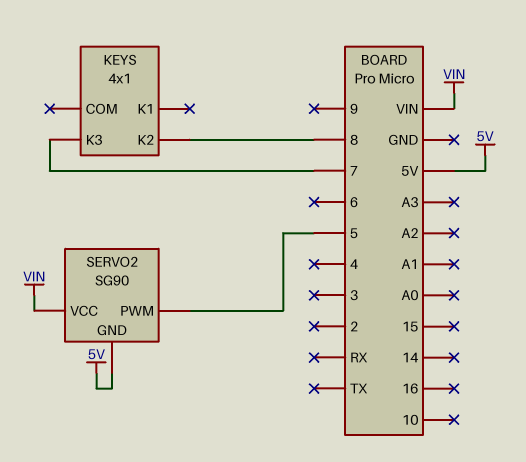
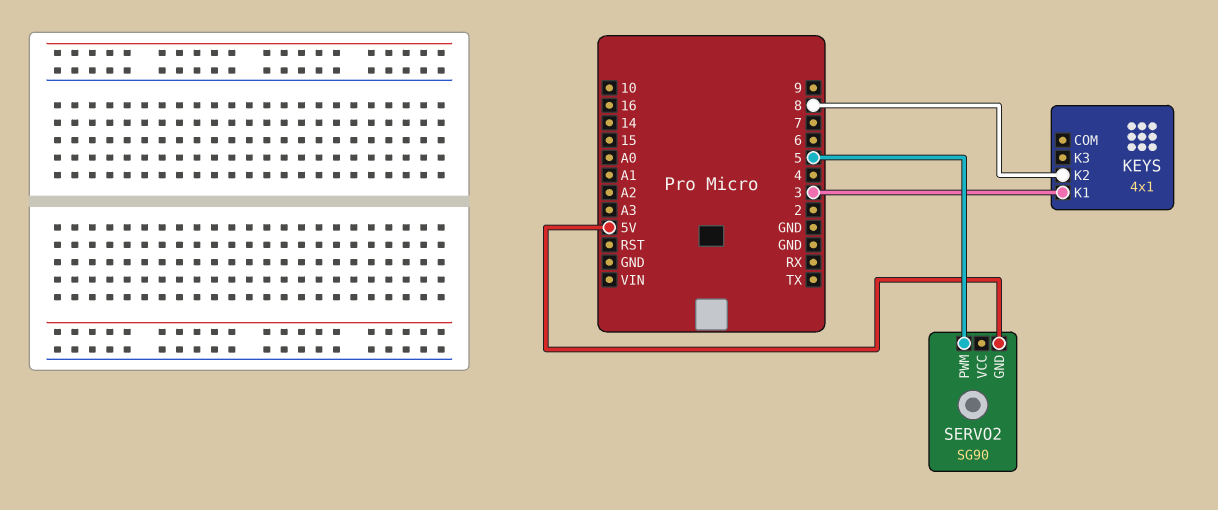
KEYS pin K1: none -> 3
KEYS pin K3: 7 -> none
SERVO2 pin VCC: VIN -> none

